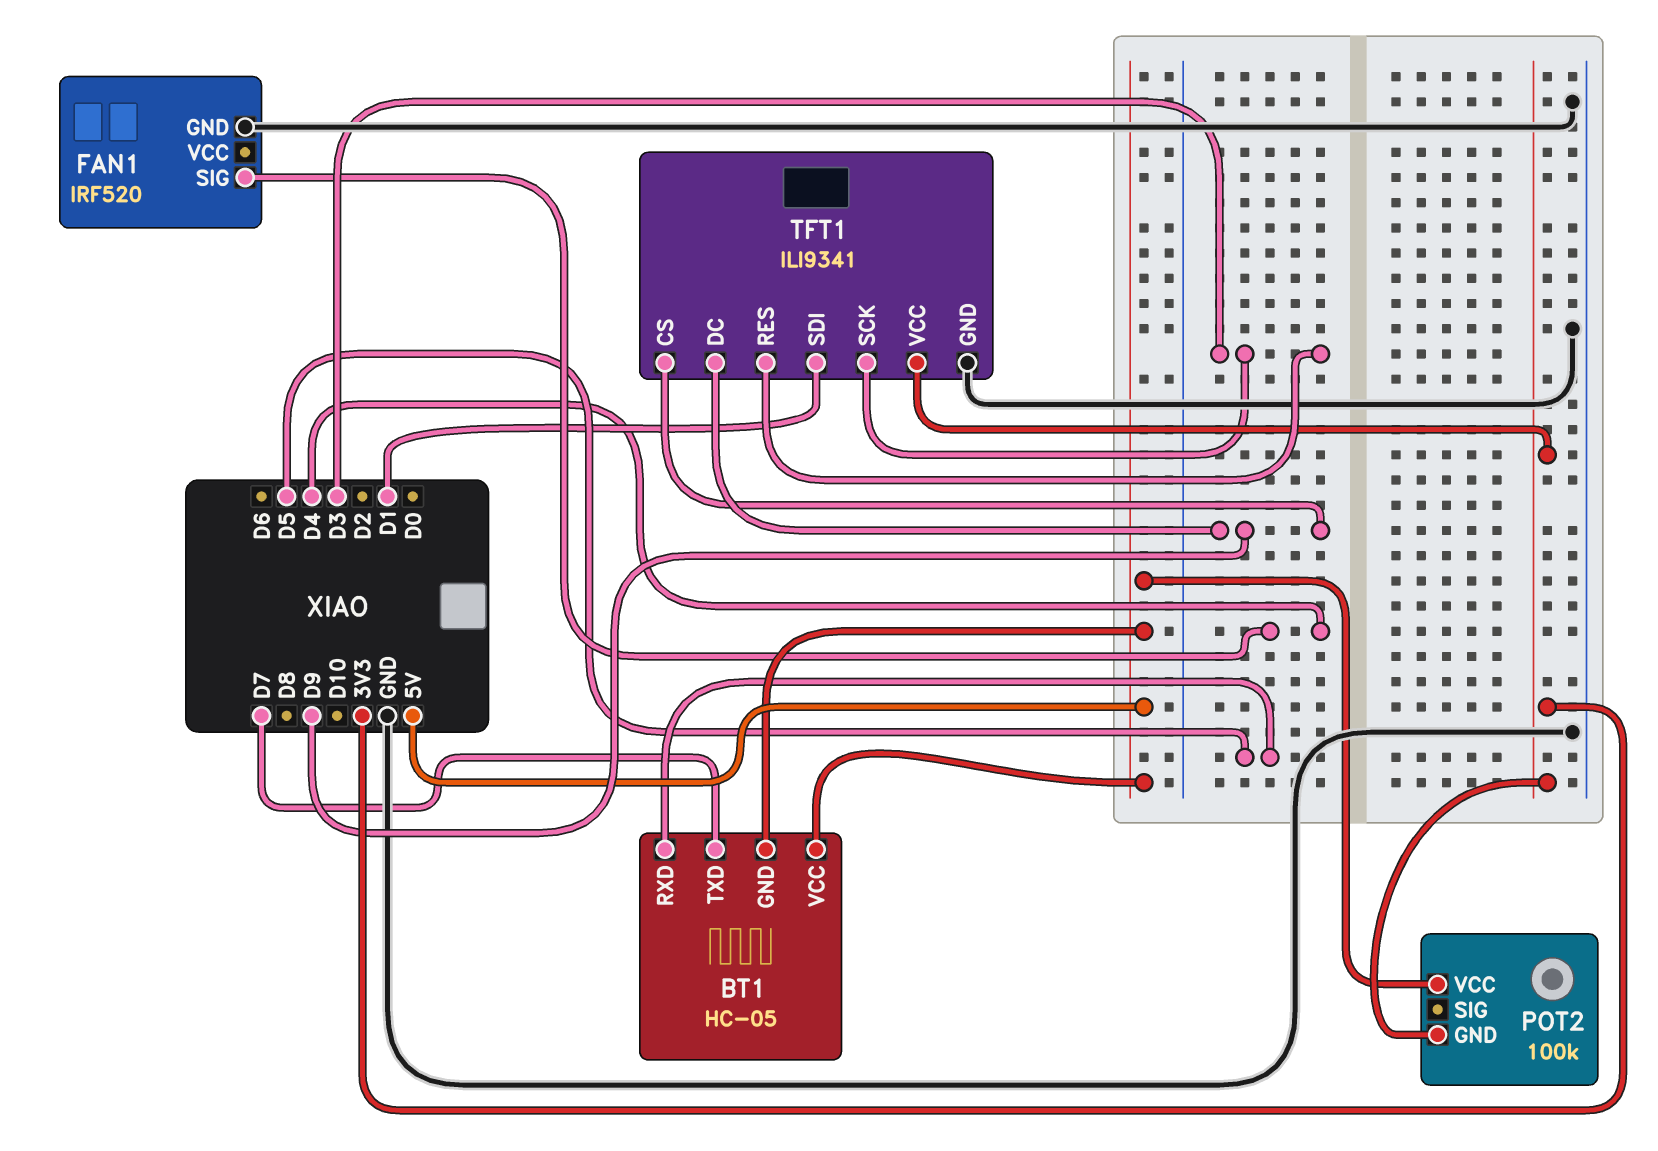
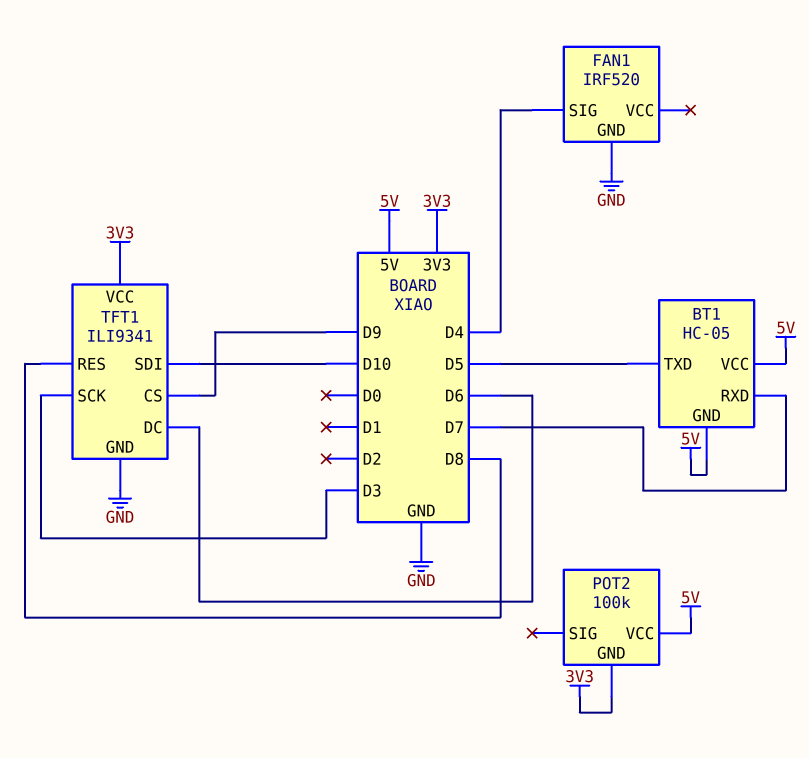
BT1 pin RXD: D5 -> D7
BT1 pin TXD: D7 -> D5
TFT1 pin DC: D9 -> D6
TFT1 pin RES: D3 -> D8
TFT1 pin SDI: D1 -> D10

